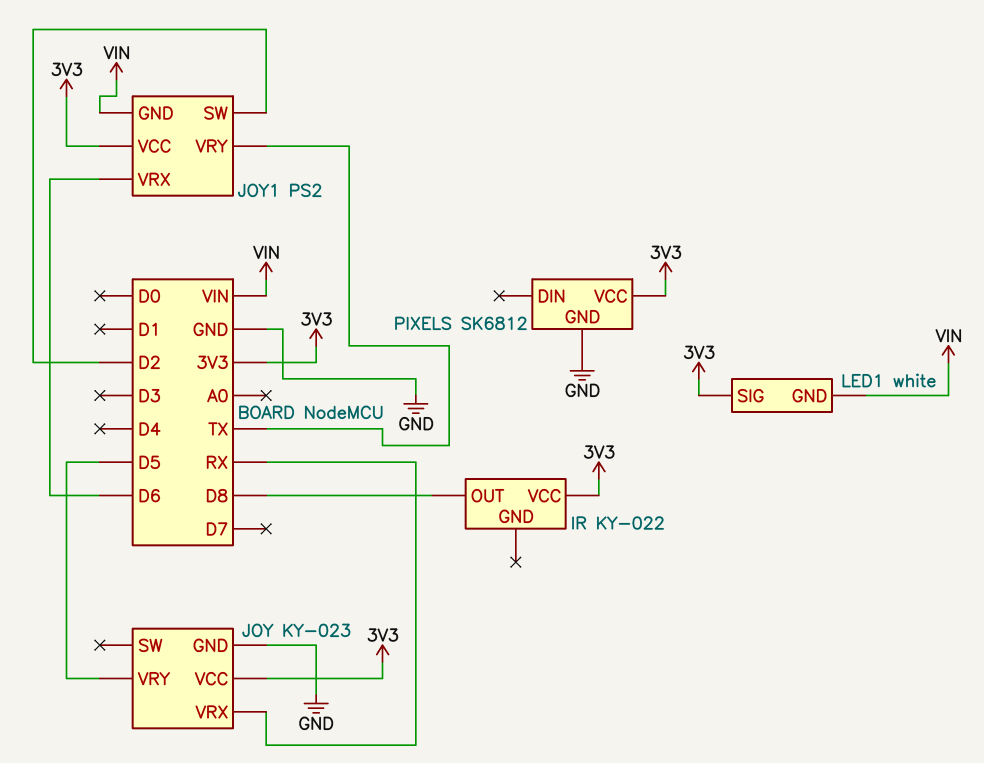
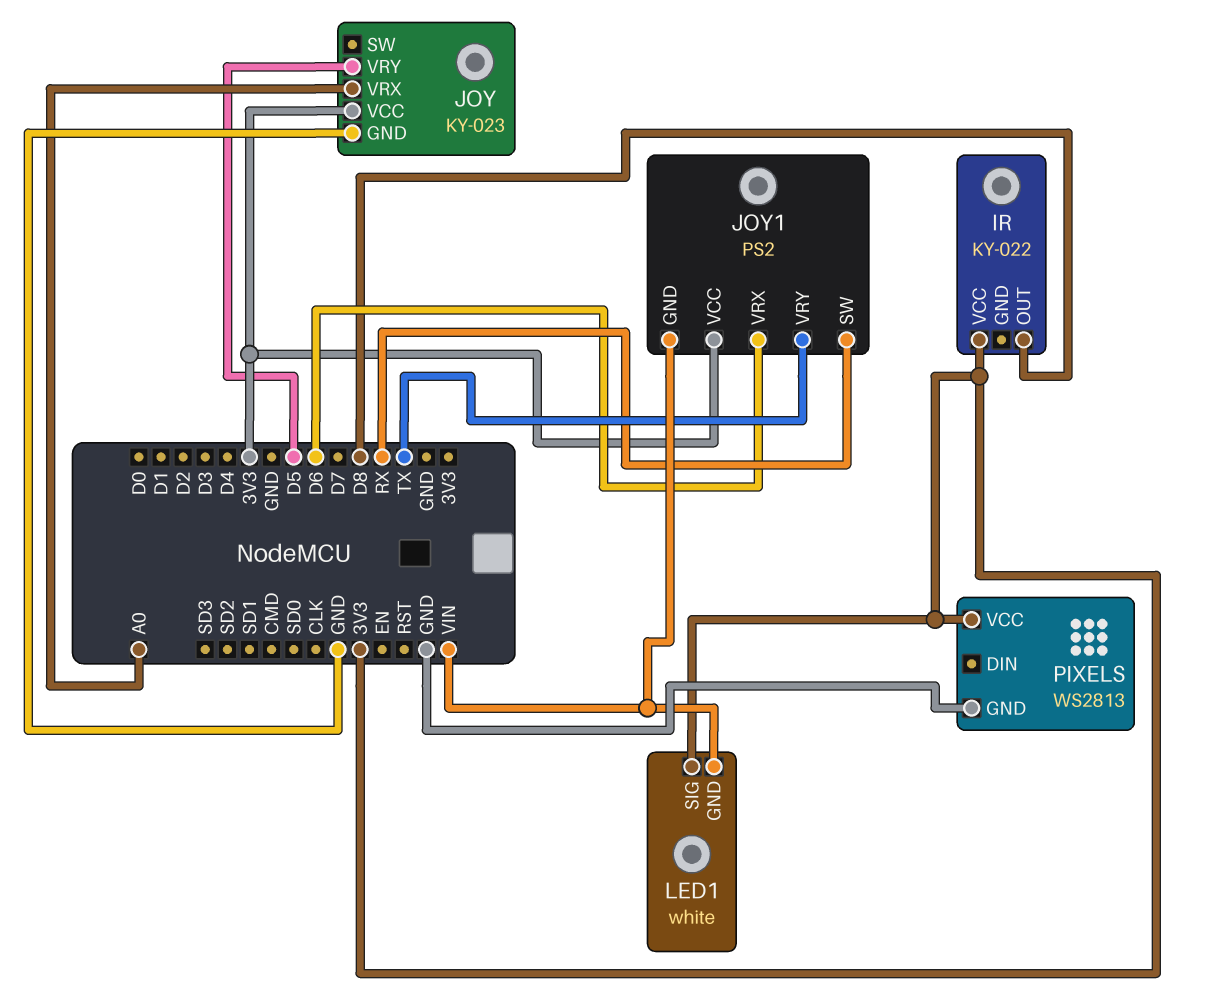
JOY pin VRX: RX -> A0
JOY1 pin SW: D2 -> RX
PIXELS: SK6812 -> WS2813

